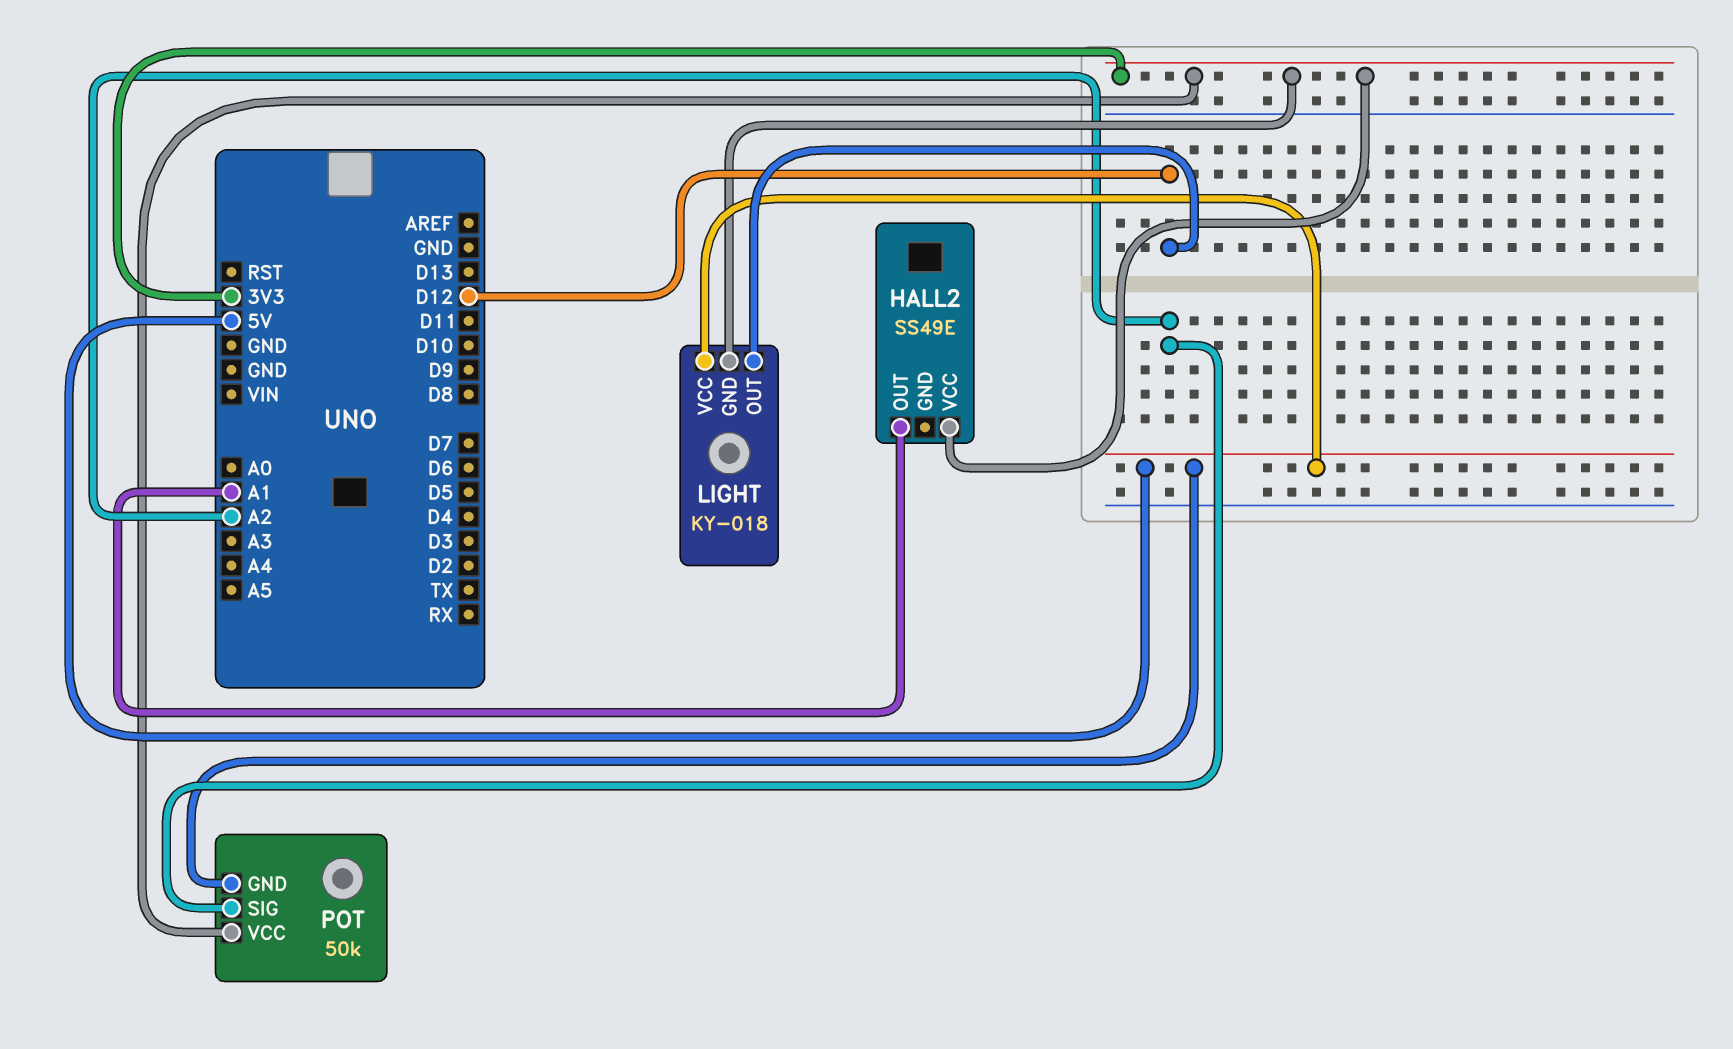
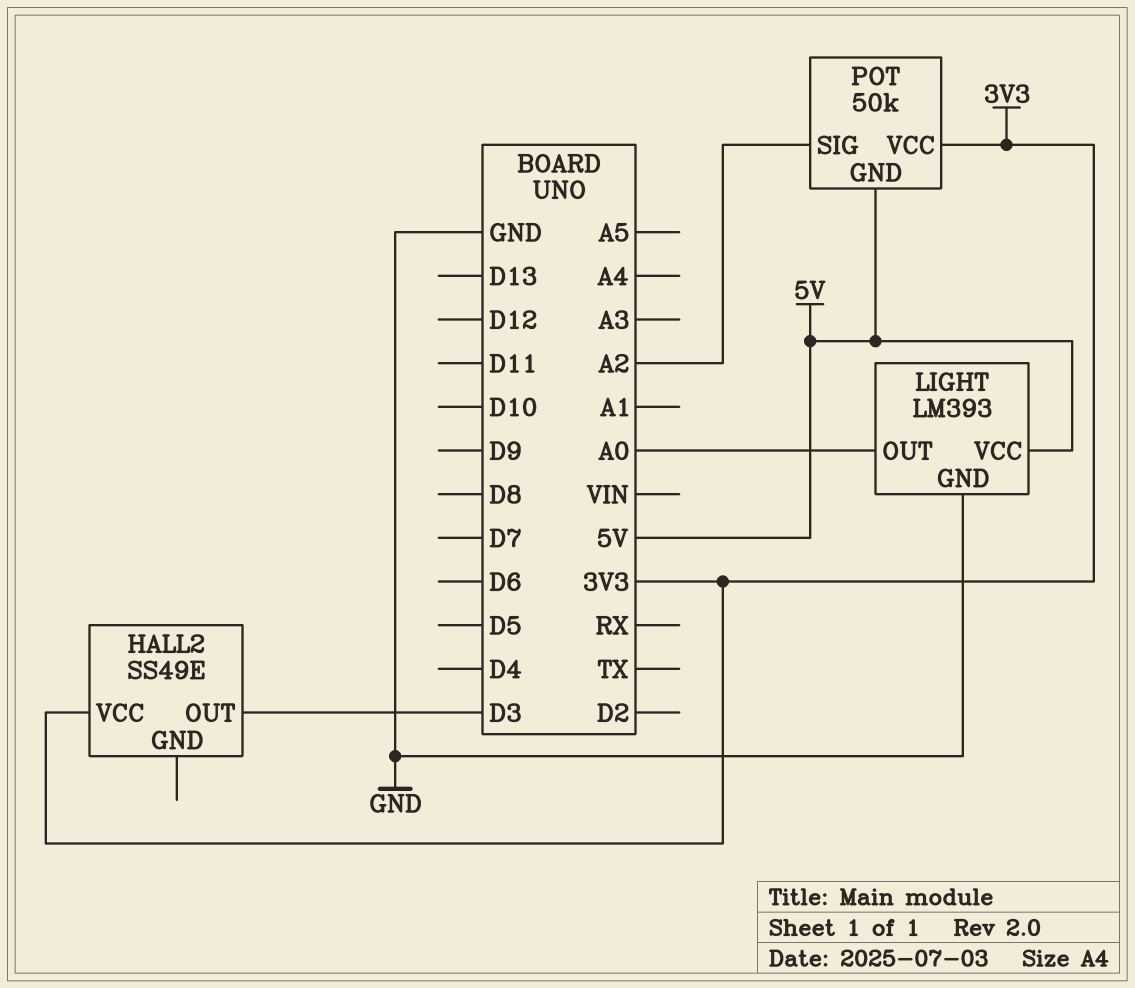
HALL2 pin OUT: A1 -> D3
LIGHT: KY-018 -> LM393
LIGHT pin GND: 3V3 -> GND
LIGHT pin OUT: D12 -> A0

